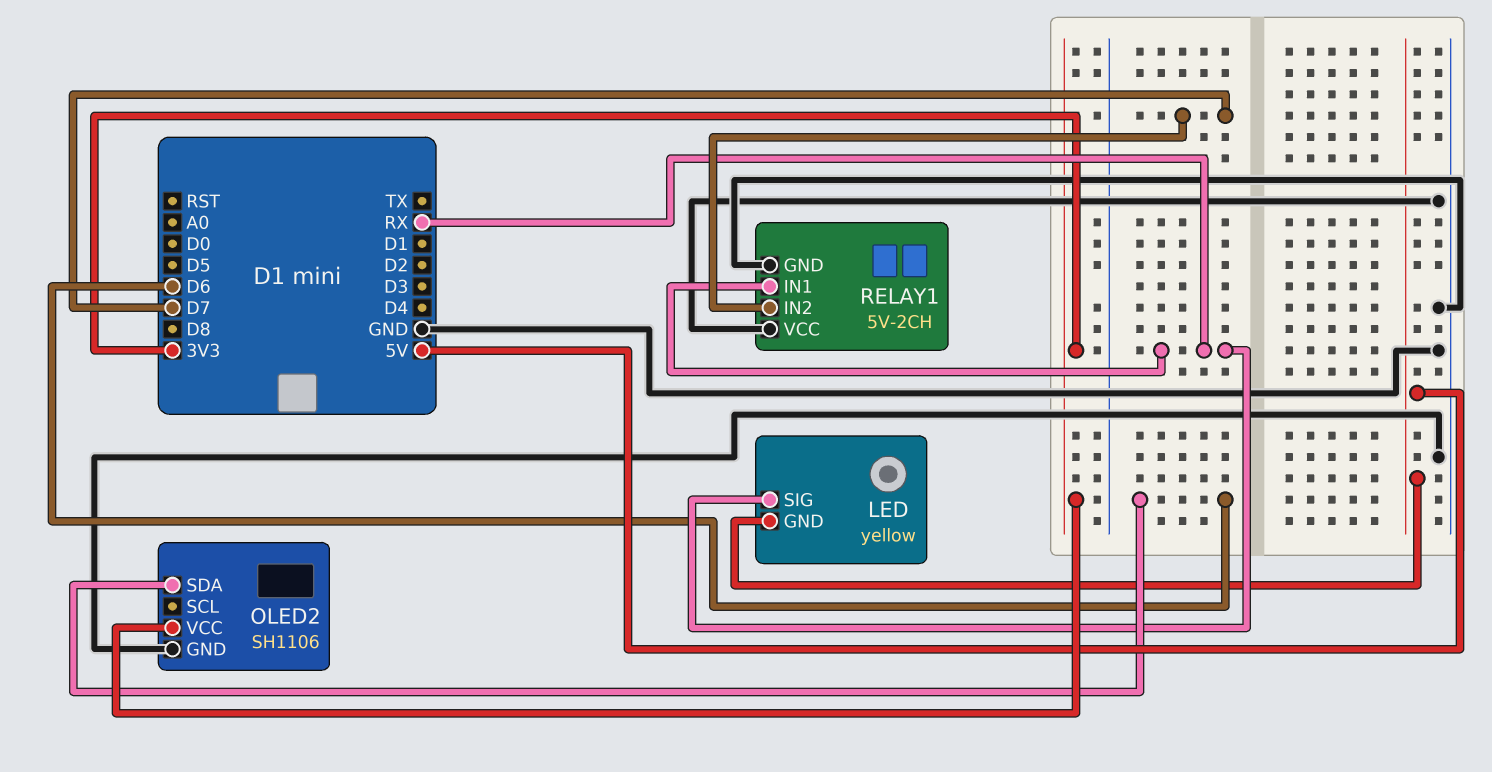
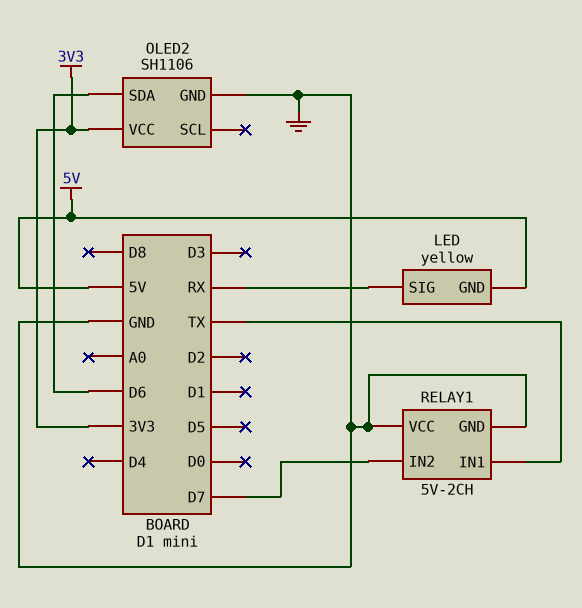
RELAY1 pin IN1: RX -> TX

